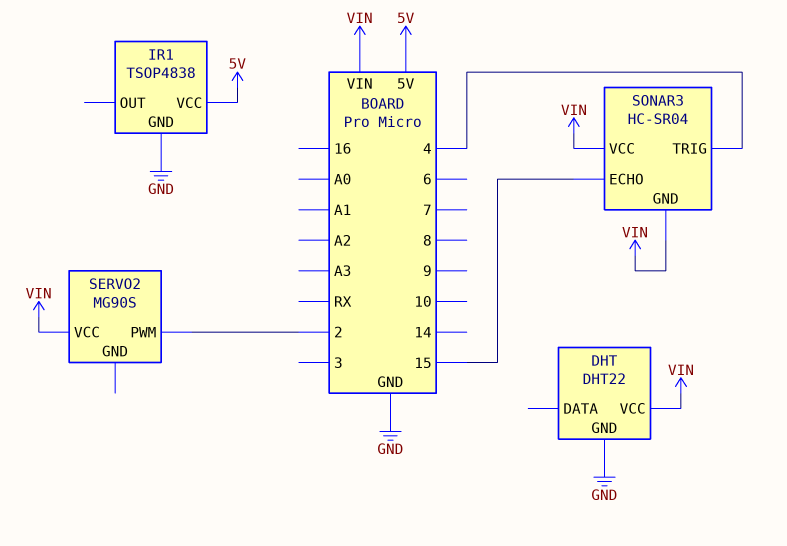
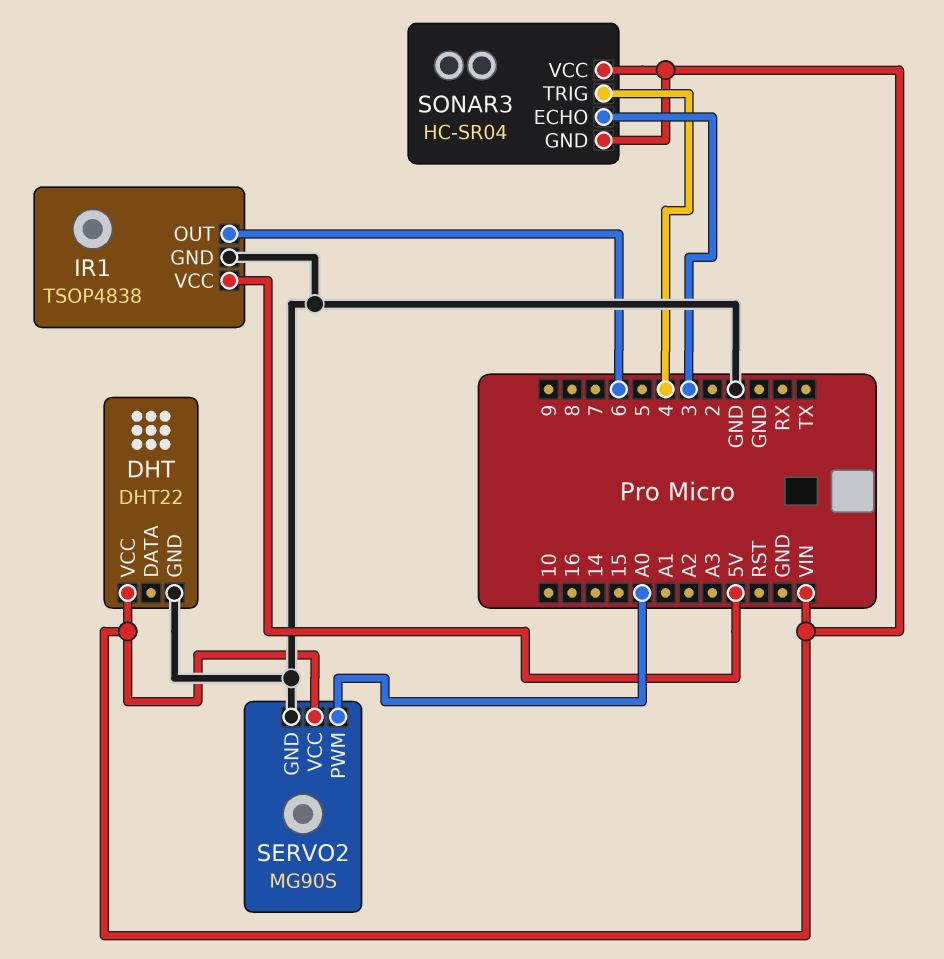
IR1 pin OUT: none -> 6
SERVO2 pin GND: none -> GND
SERVO2 pin PWM: 2 -> A0
SONAR3 pin ECHO: 15 -> 3

